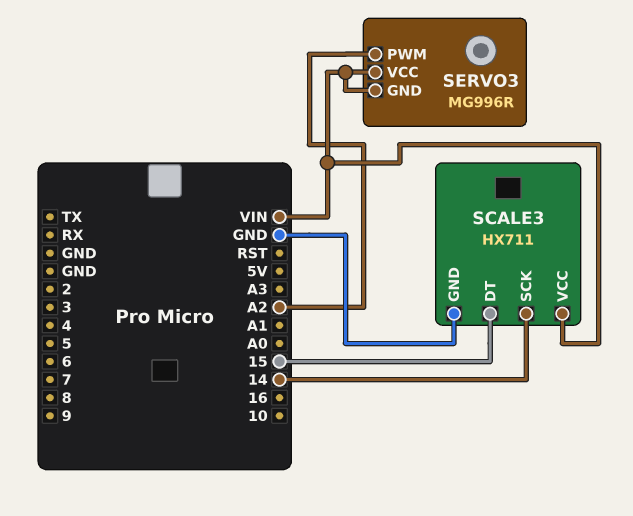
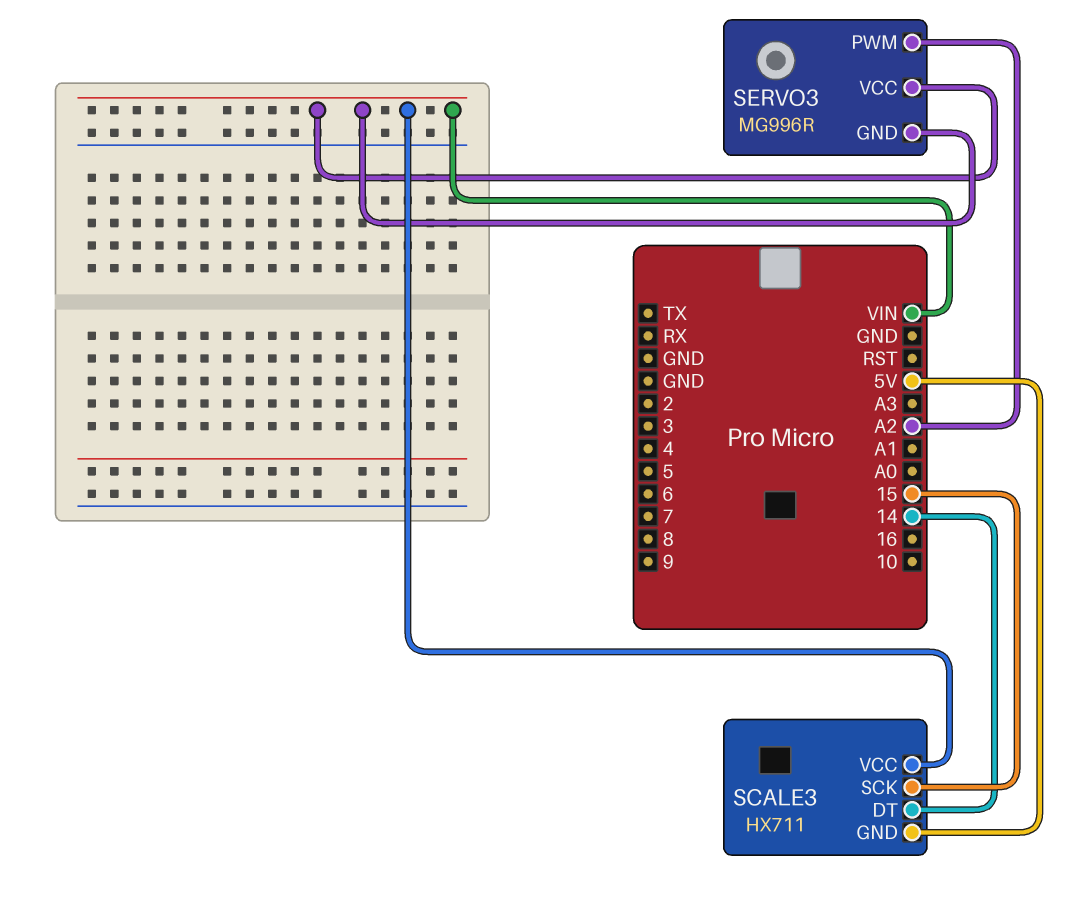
SCALE3 pin DT: 15 -> 14
SCALE3 pin GND: GND -> 5V
SCALE3 pin SCK: 14 -> 15

